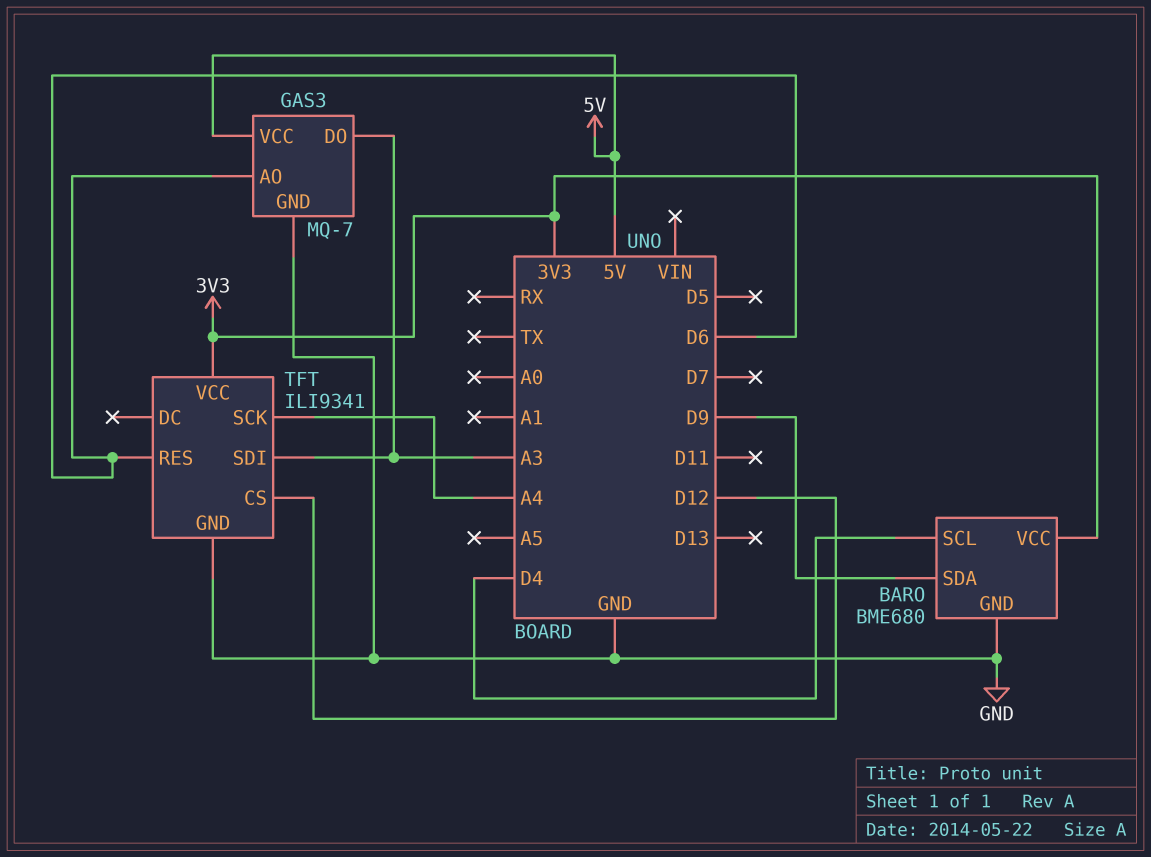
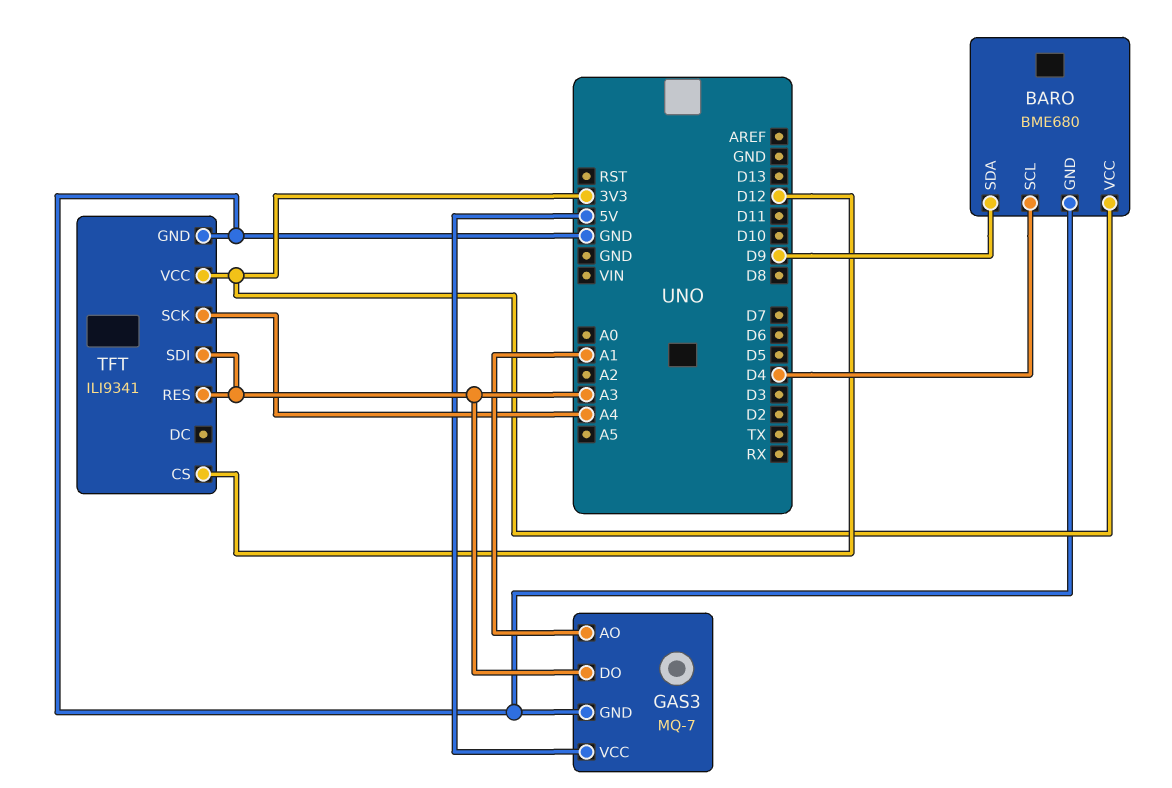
GAS3 pin AO: D6 -> A1
TFT pin RES: D6 -> A3

